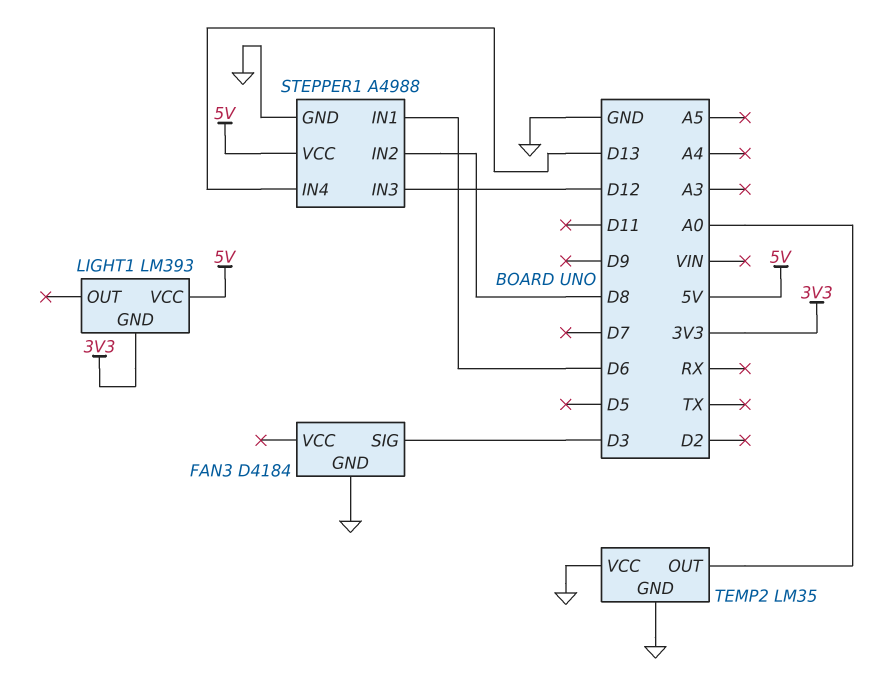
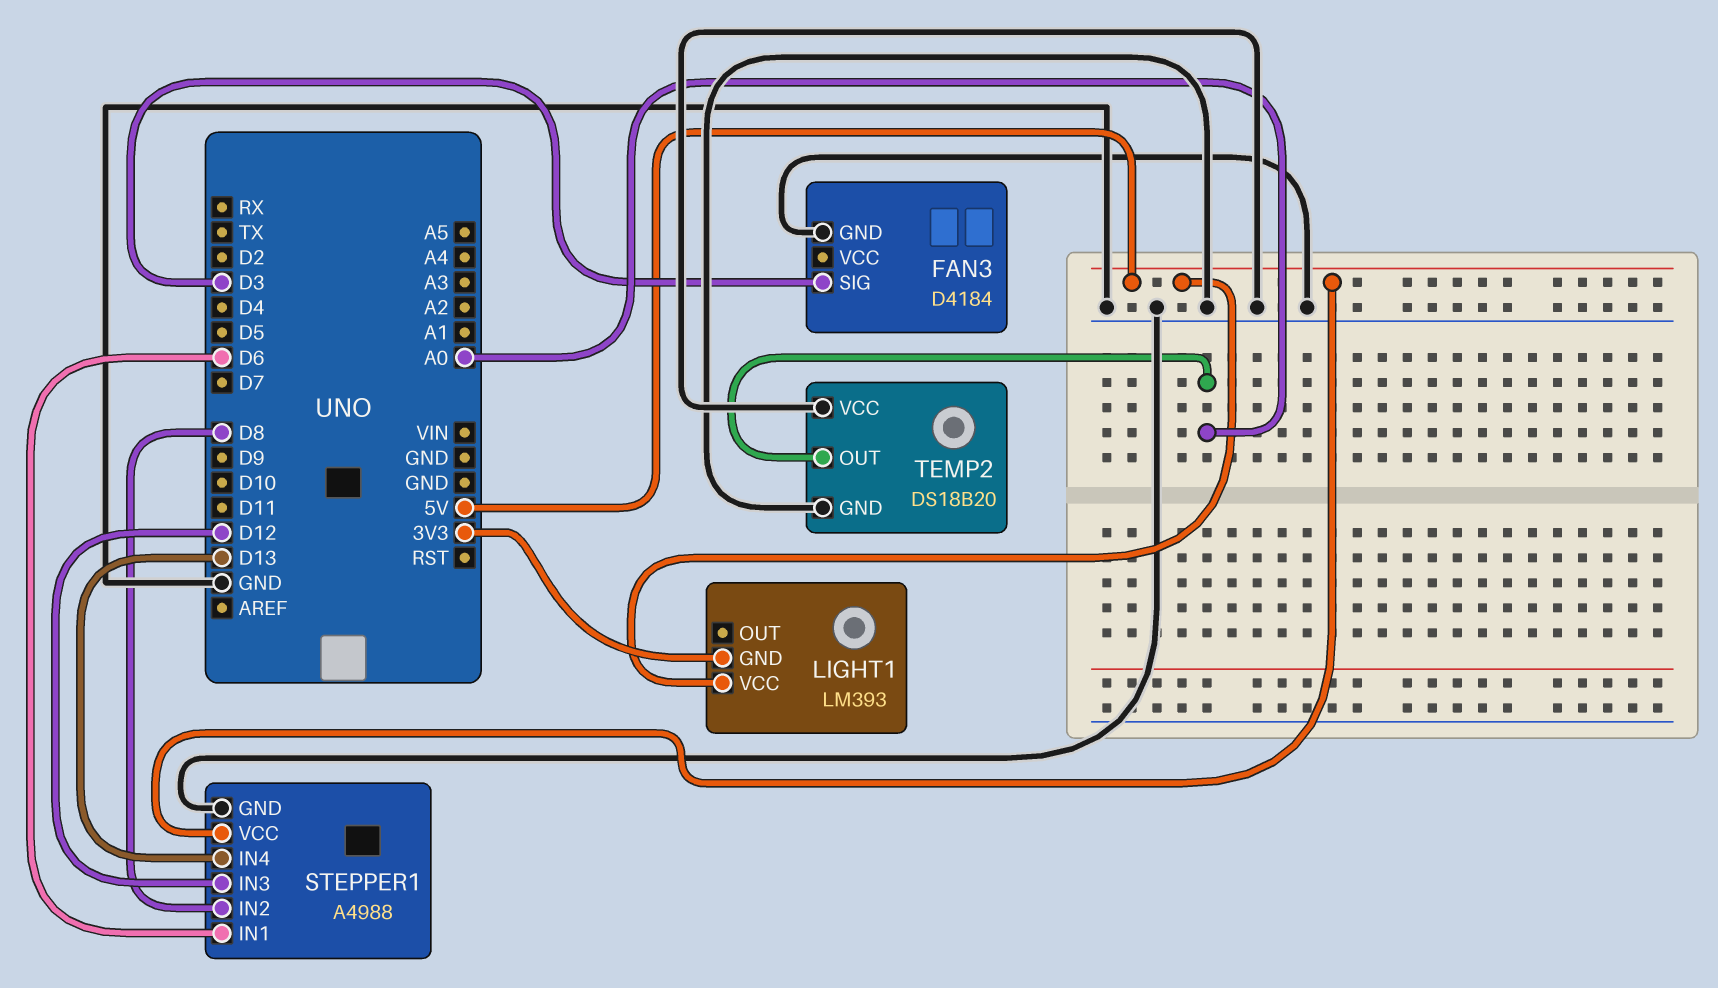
TEMP2: LM35 -> DS18B20

